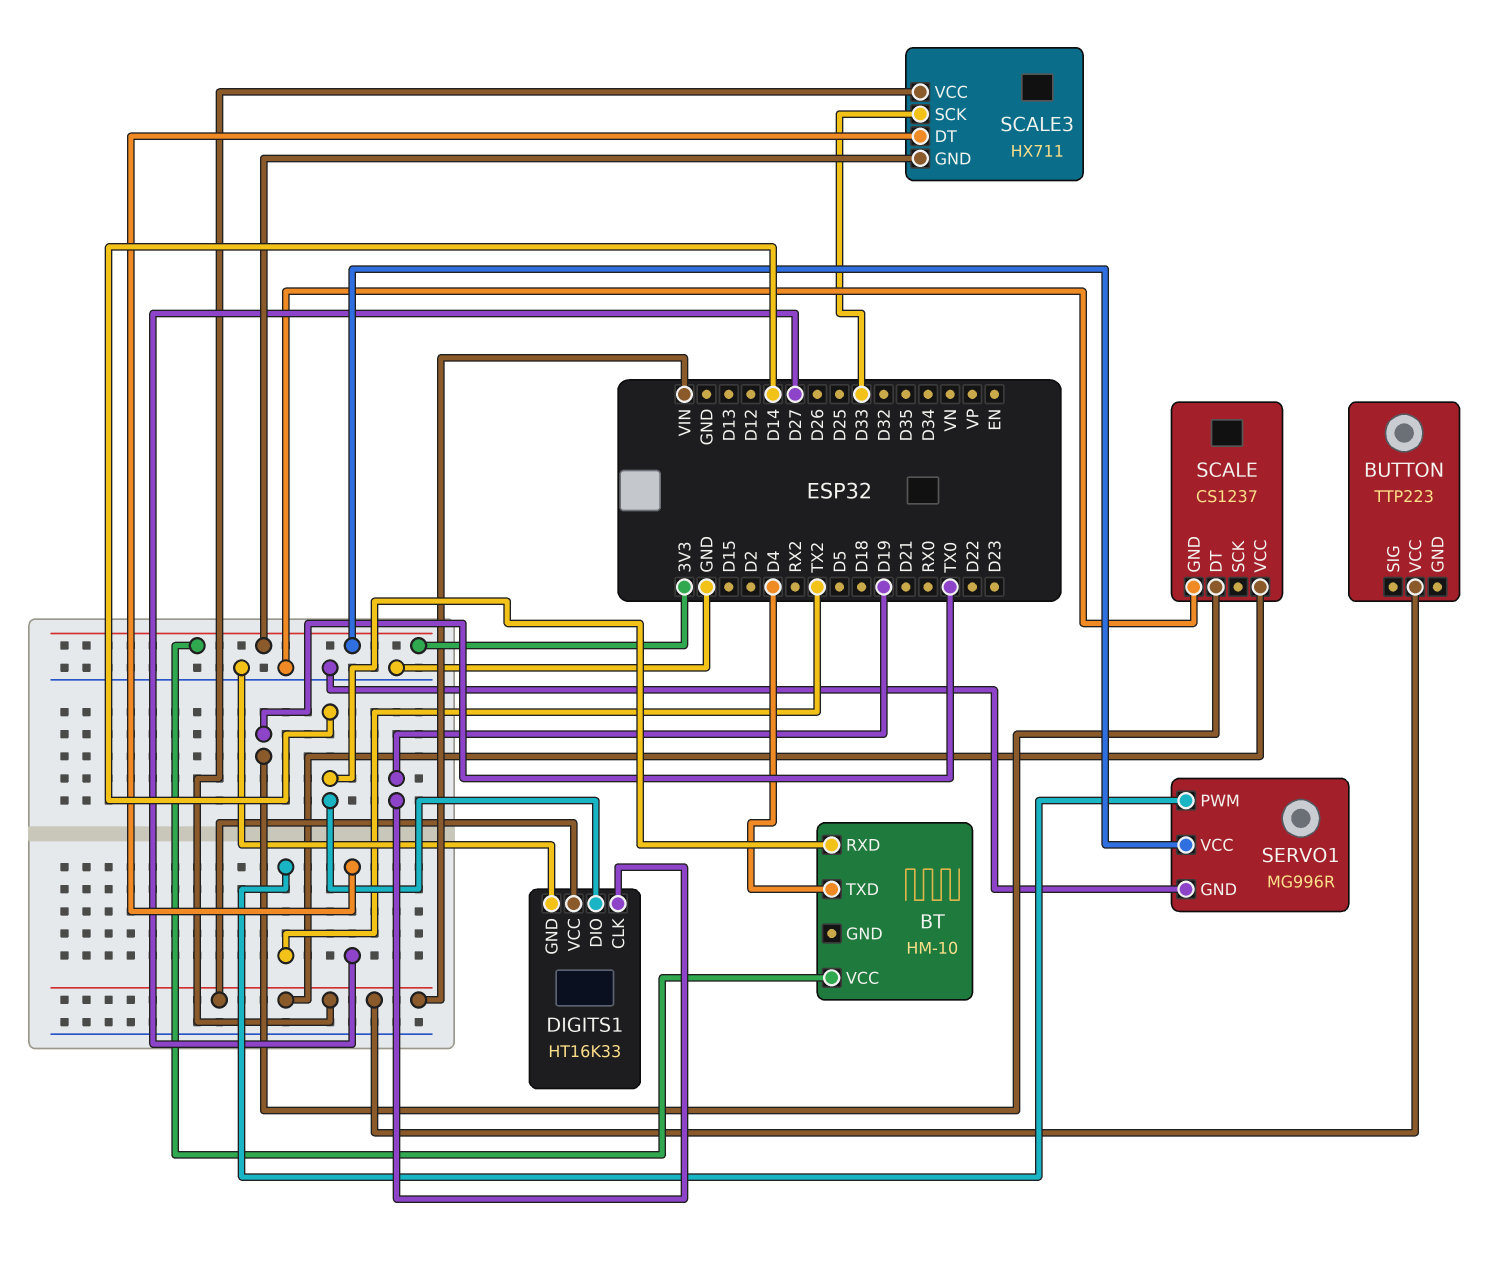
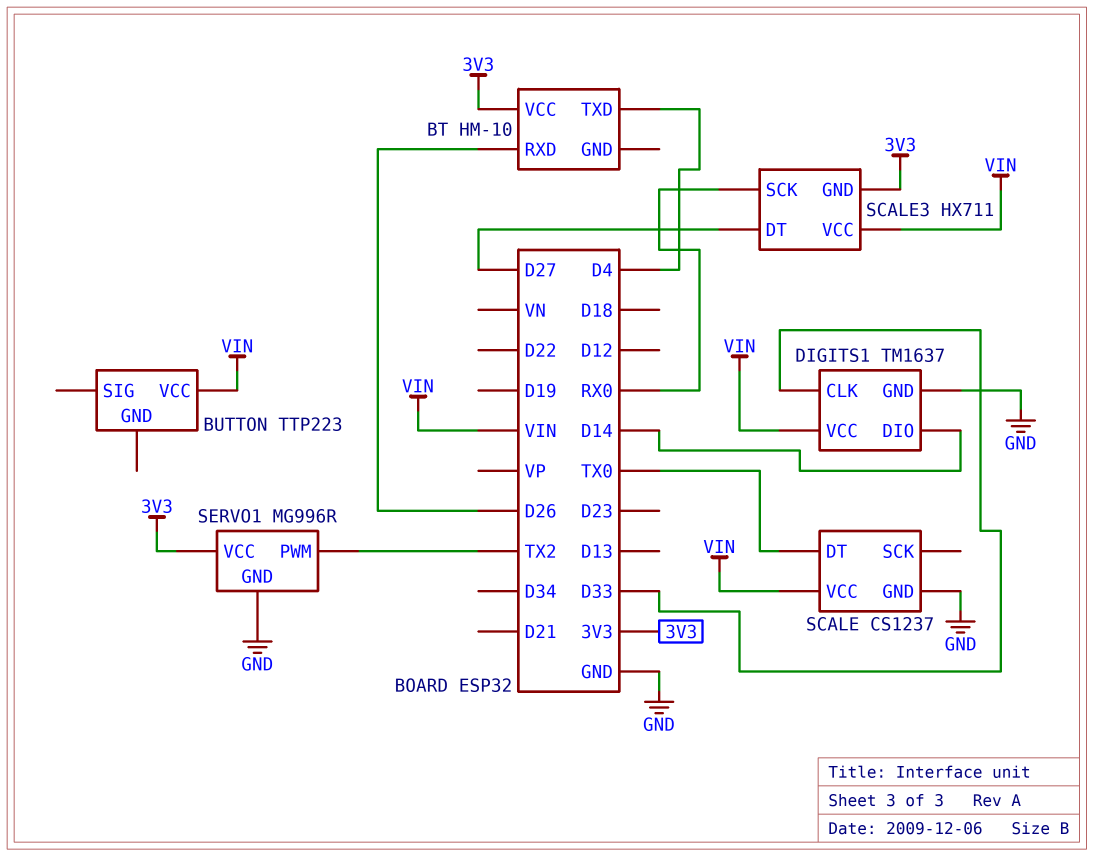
BT pin RXD: D14 -> D26
DIGITS1: HT16K33 -> TM1637
DIGITS1 pin CLK: D19 -> D33
SCALE3 pin SCK: D33 -> RX0

